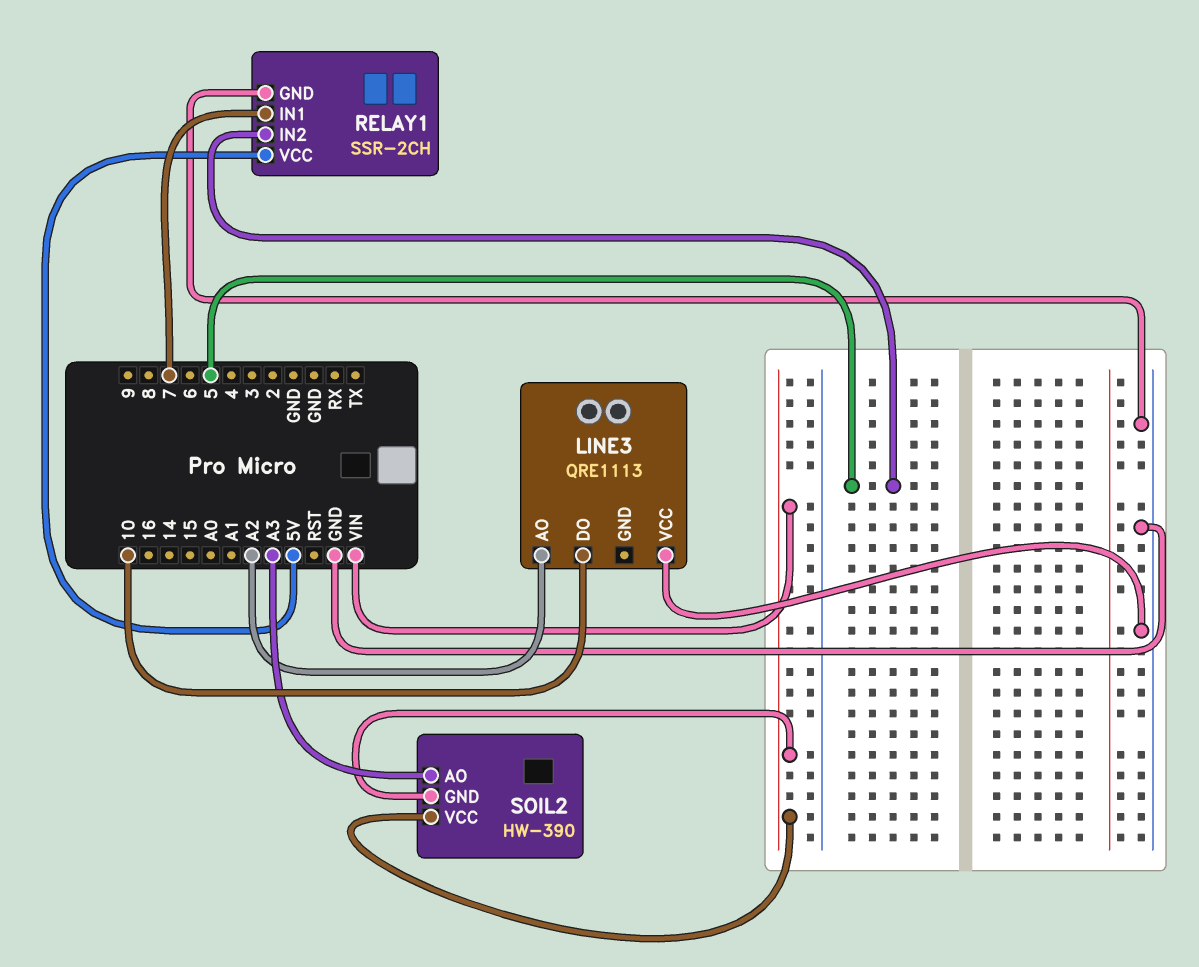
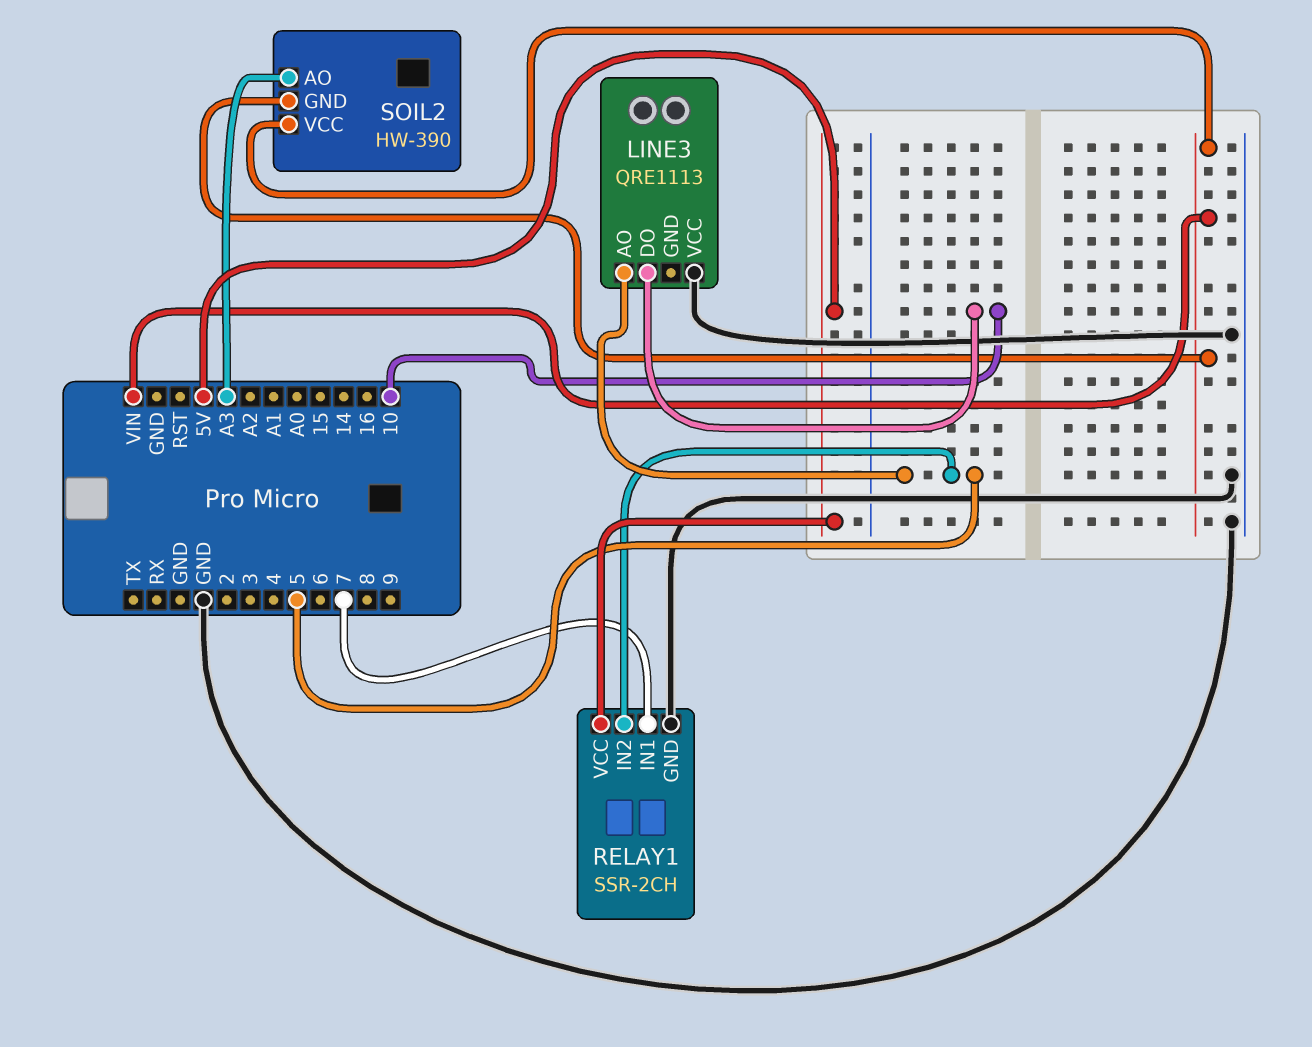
LINE3 pin AO: A2 -> 5

